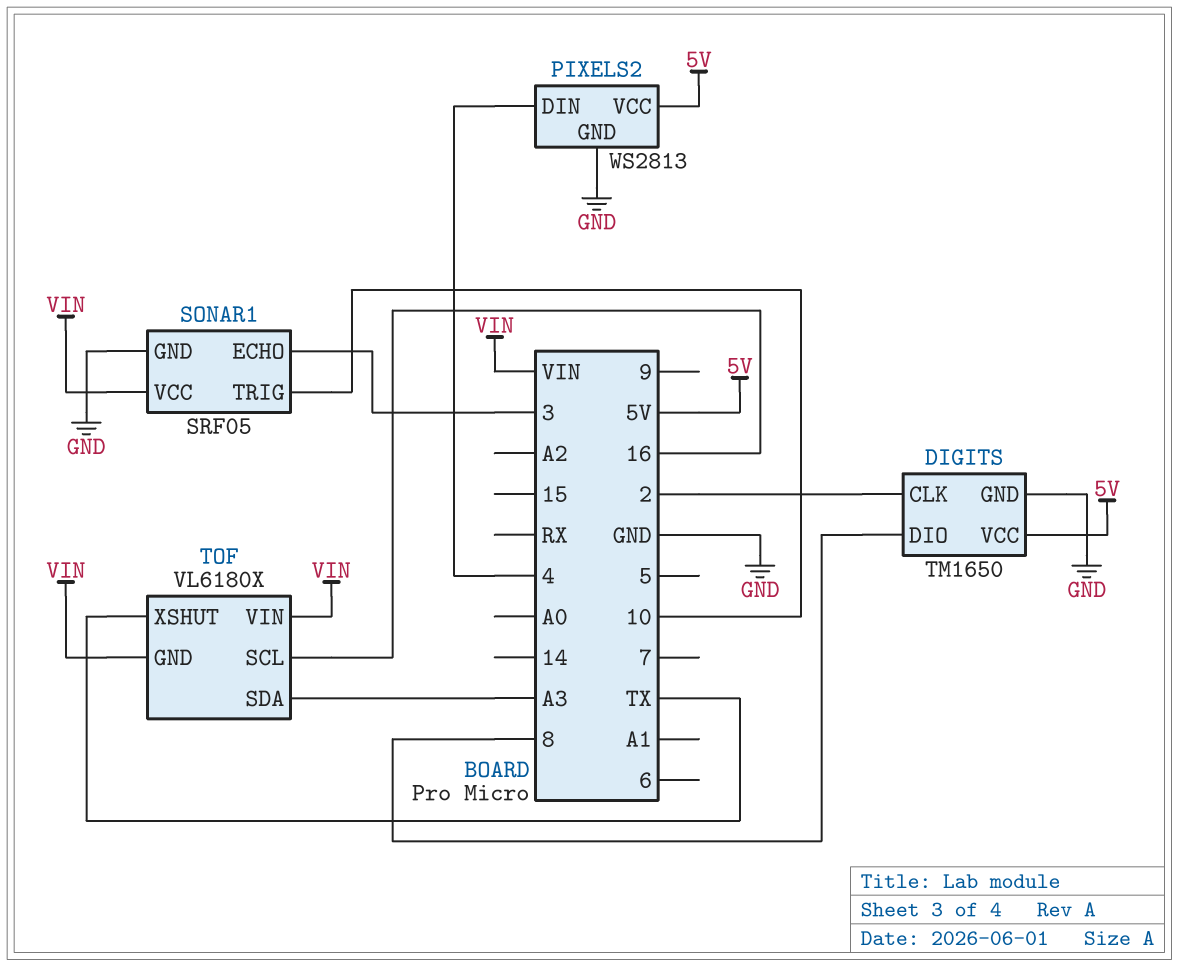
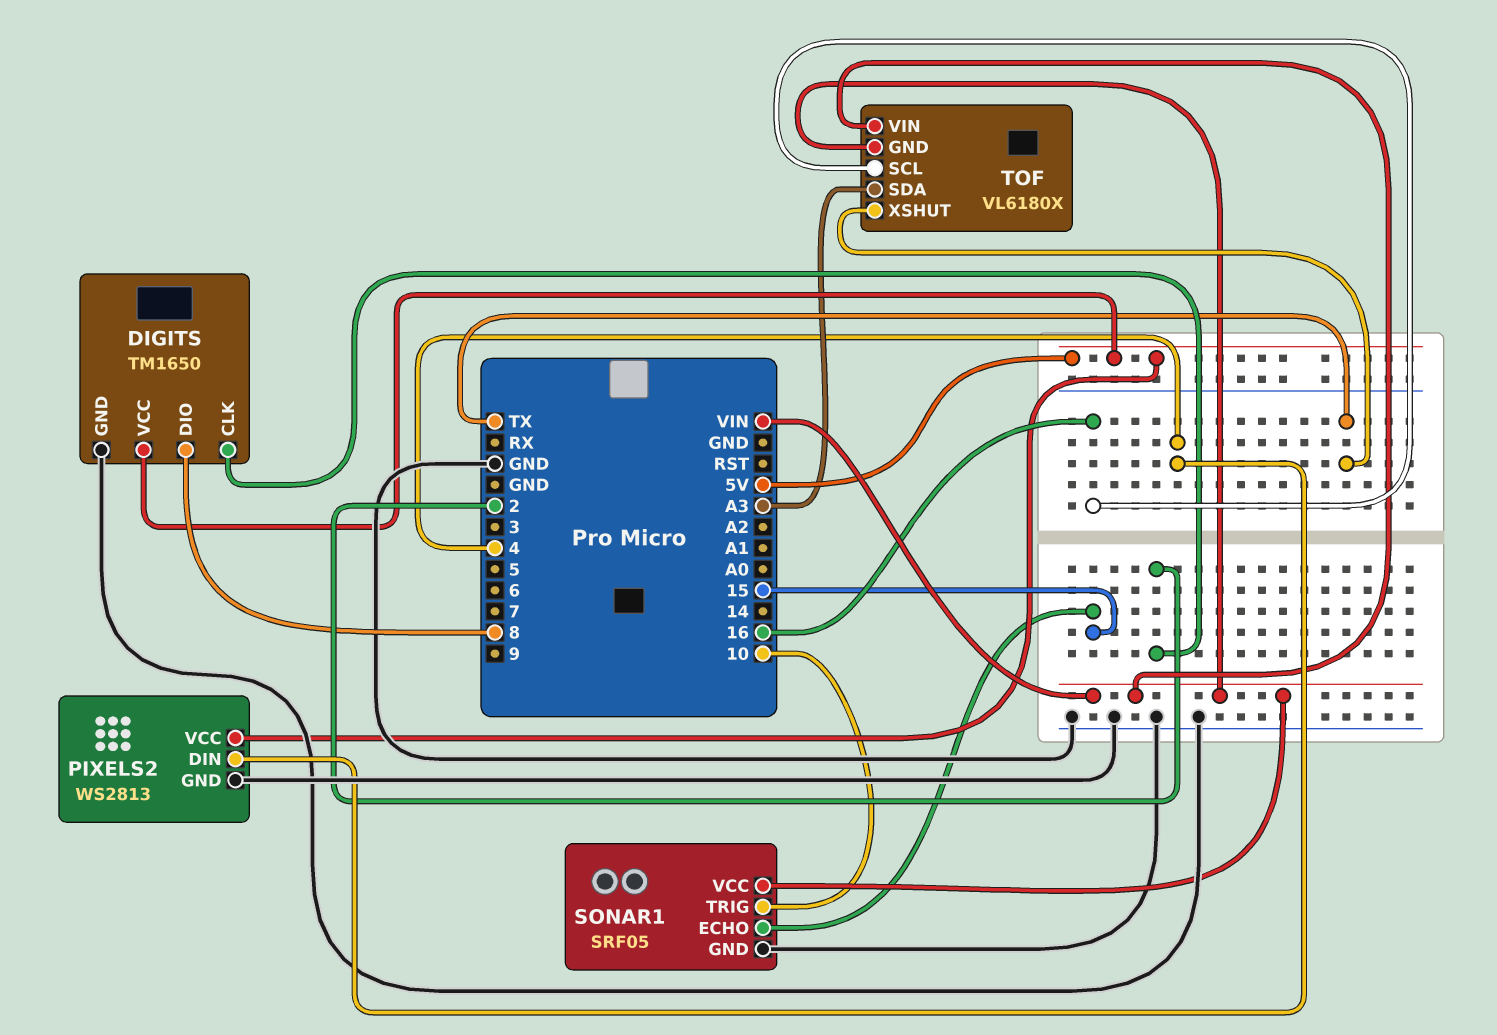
SONAR1 pin ECHO: 3 -> 15

